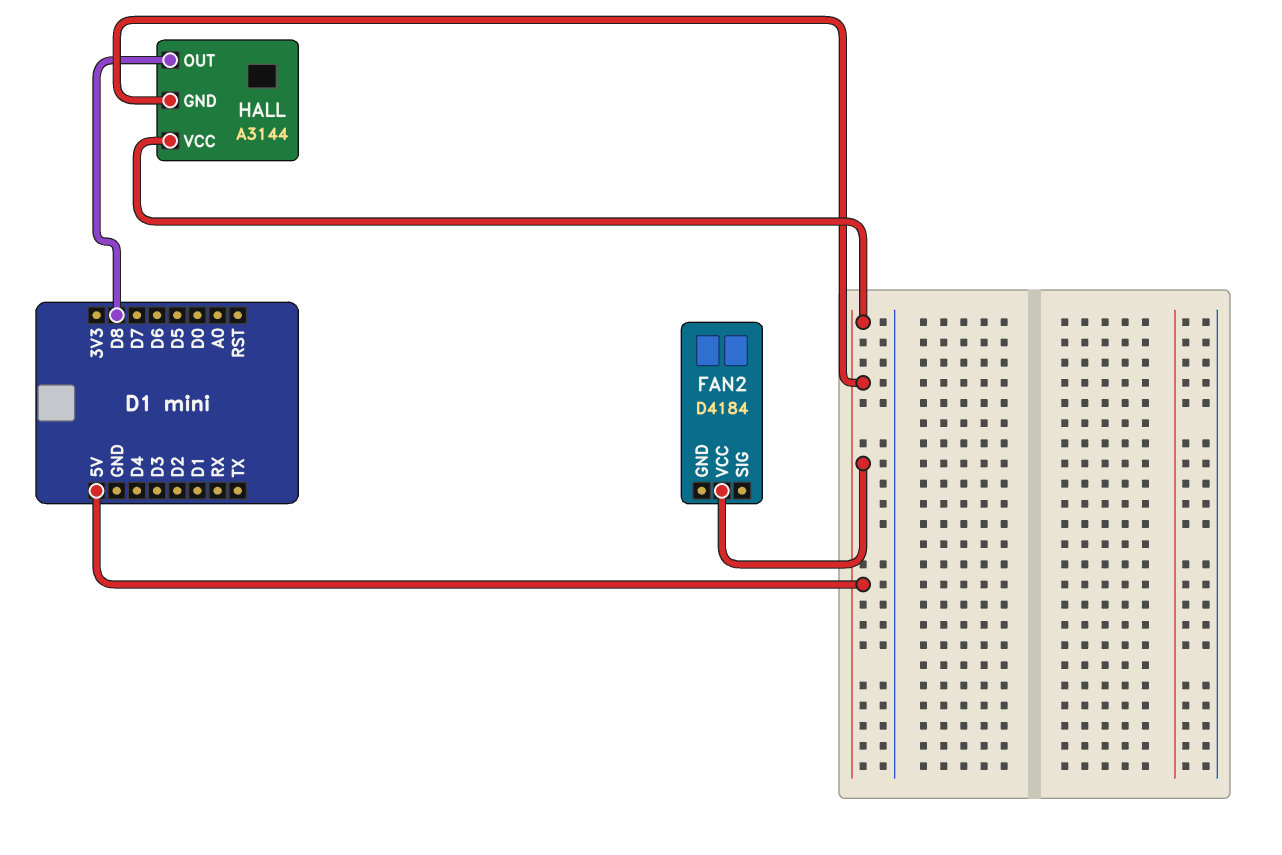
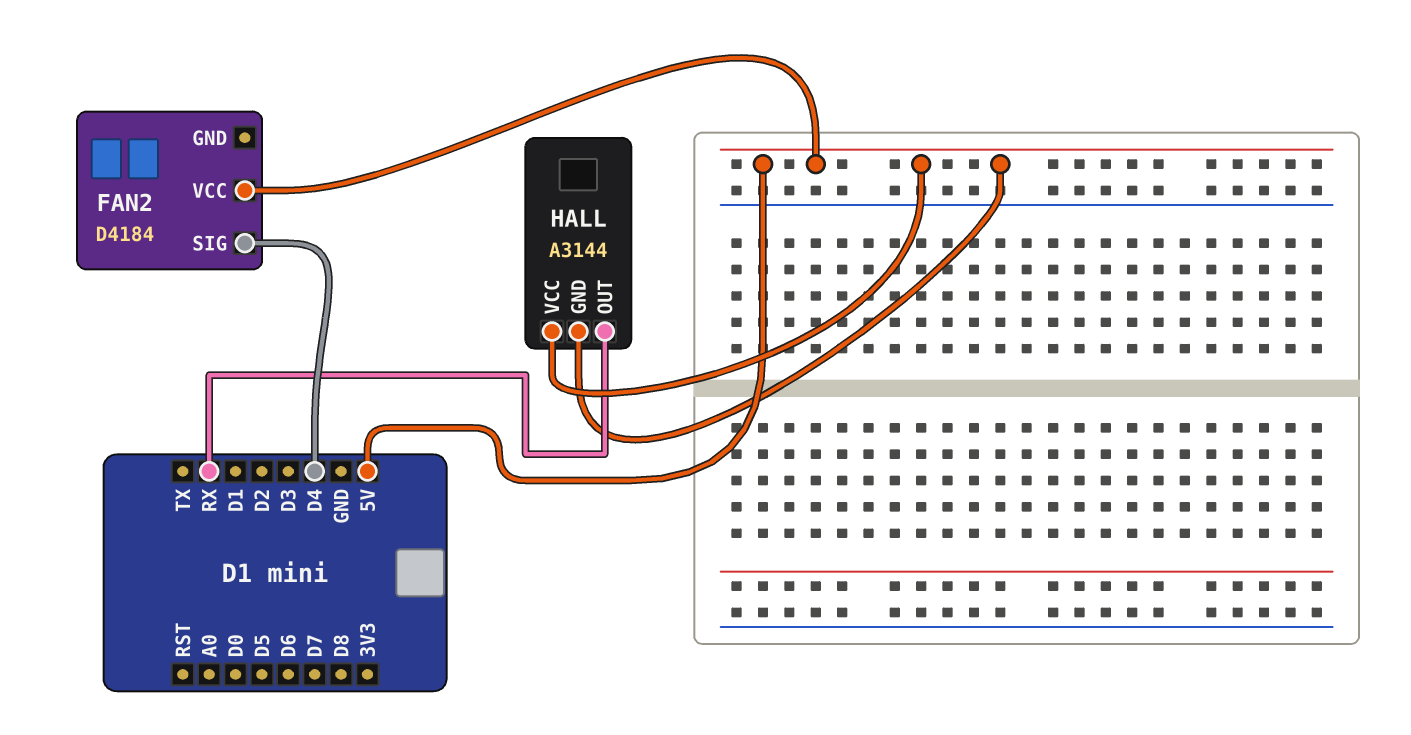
FAN2 pin SIG: none -> D4
HALL pin OUT: D8 -> RX

